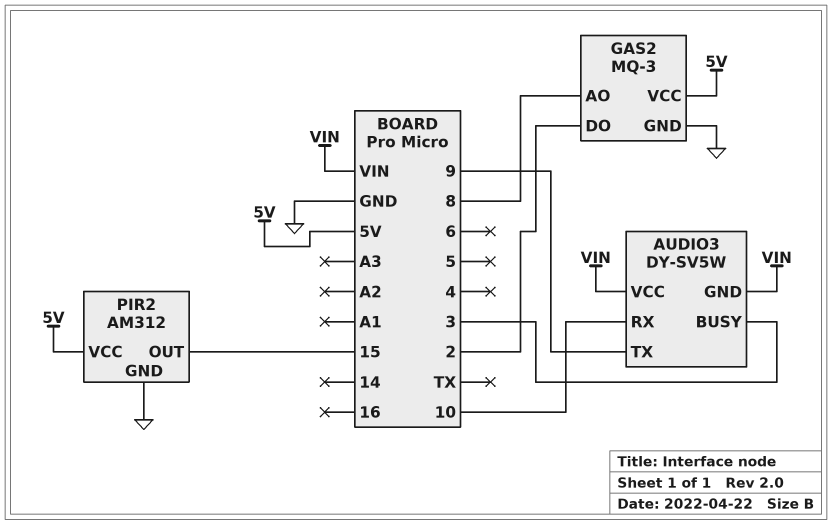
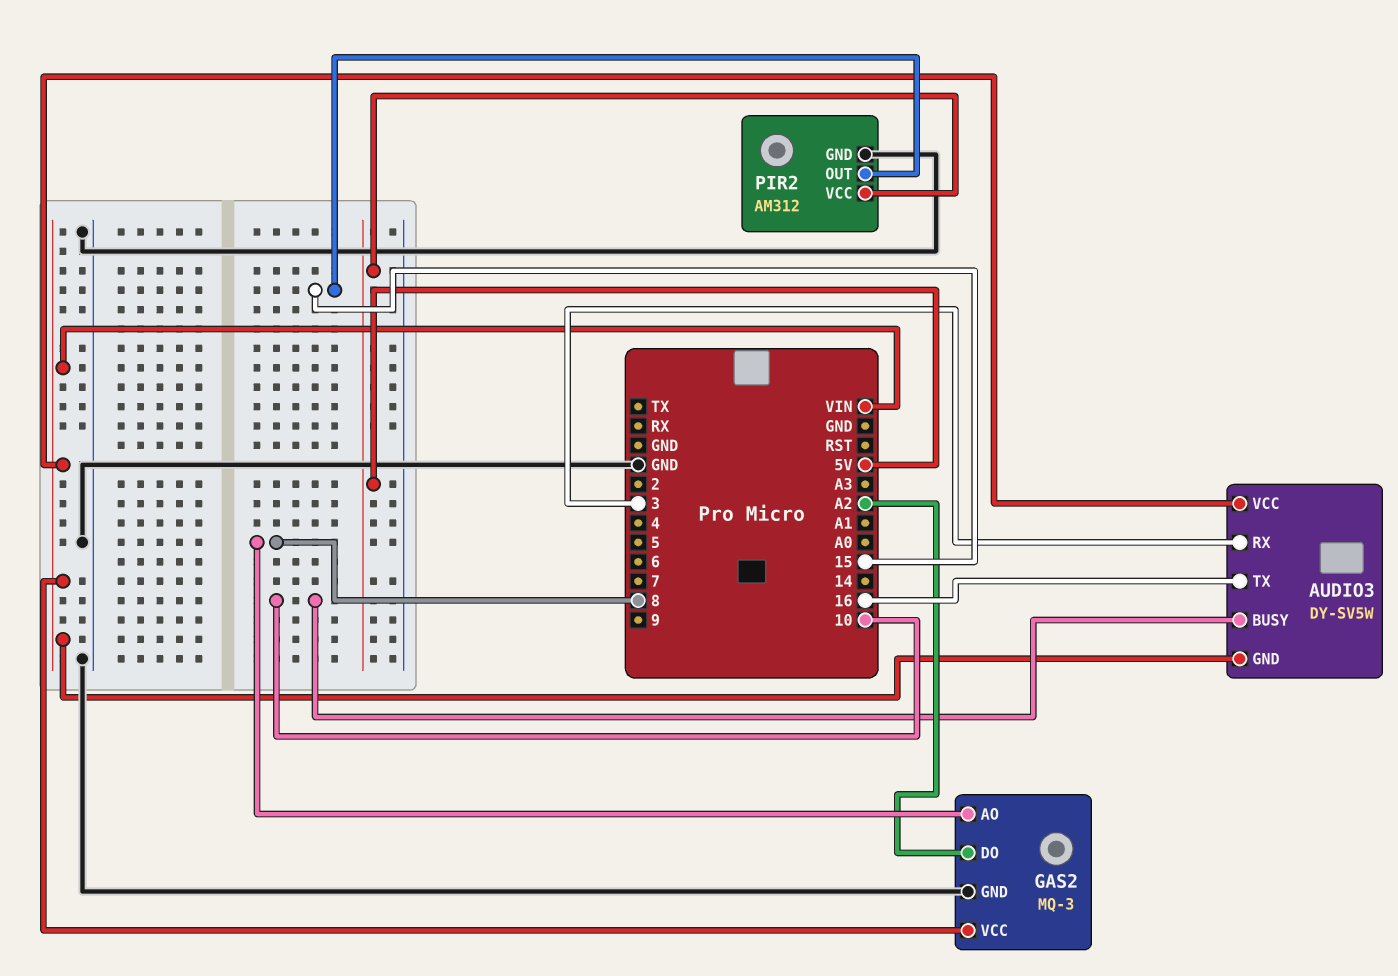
AUDIO3 pin BUSY: 3 -> 10
AUDIO3 pin RX: 10 -> 3
AUDIO3 pin TX: 9 -> 16
GAS2 pin DO: 2 -> A2
GAS2 pin VCC: 5V -> VIN

